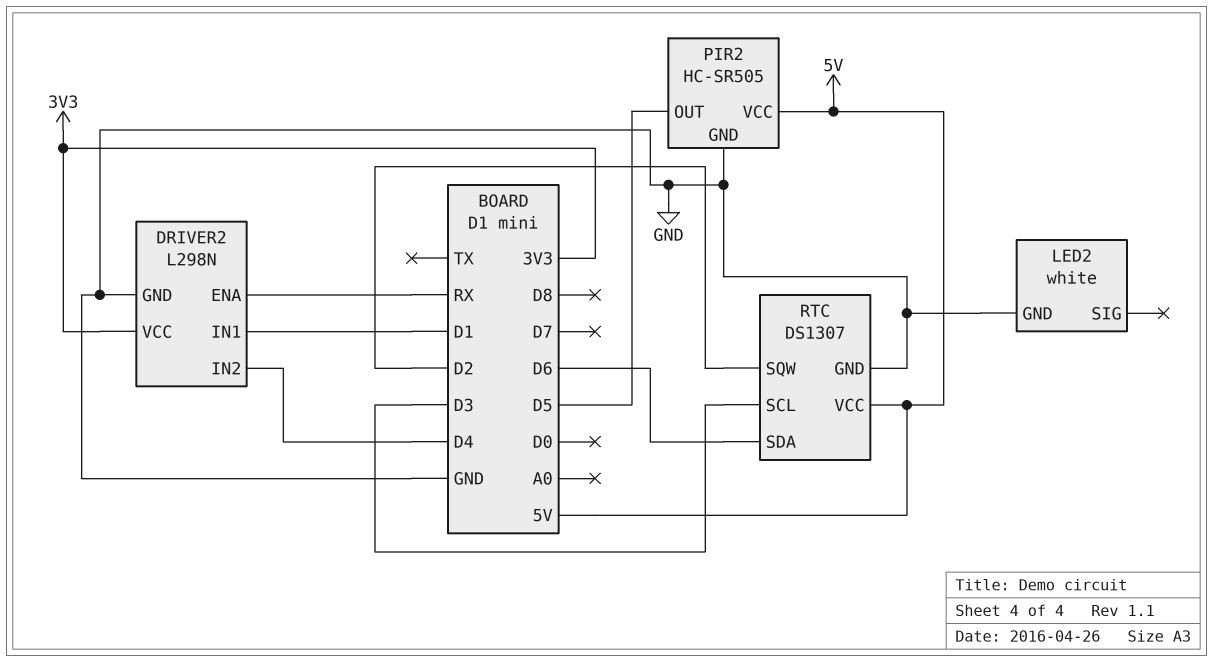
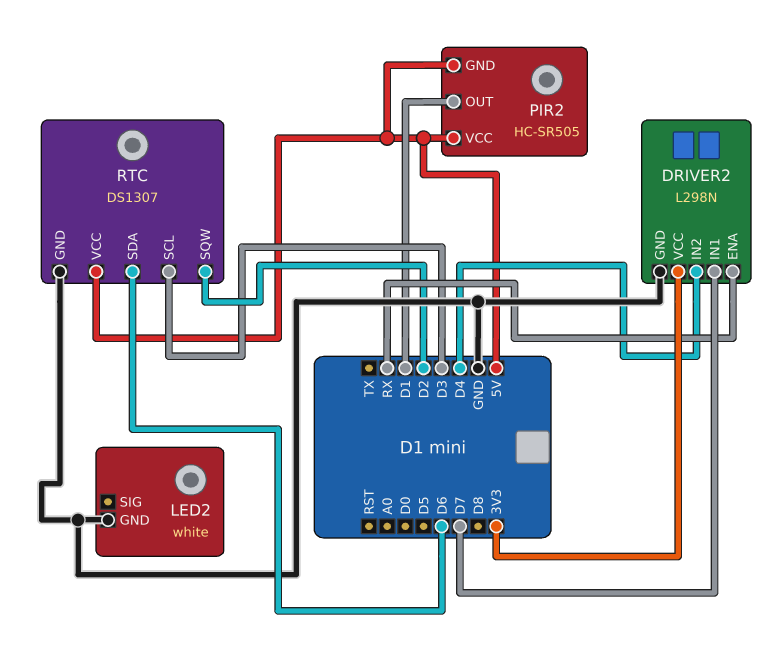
DRIVER2 pin IN1: D1 -> D7
PIR2 pin GND: GND -> 5V
PIR2 pin OUT: D5 -> D1

